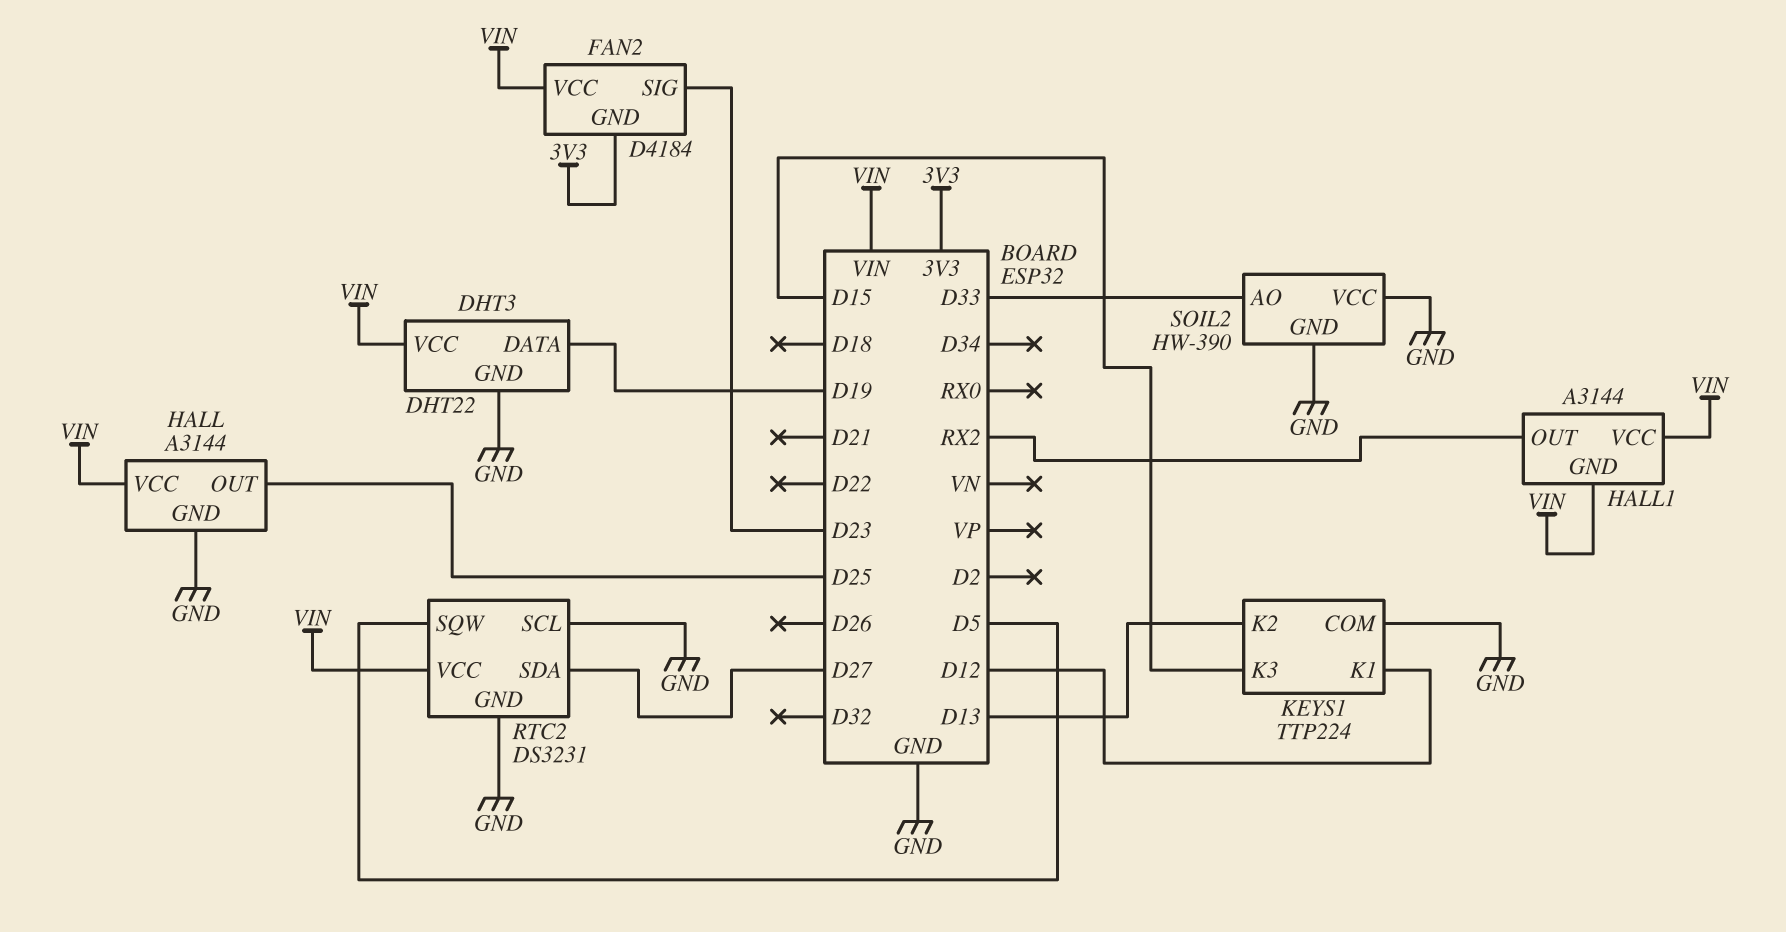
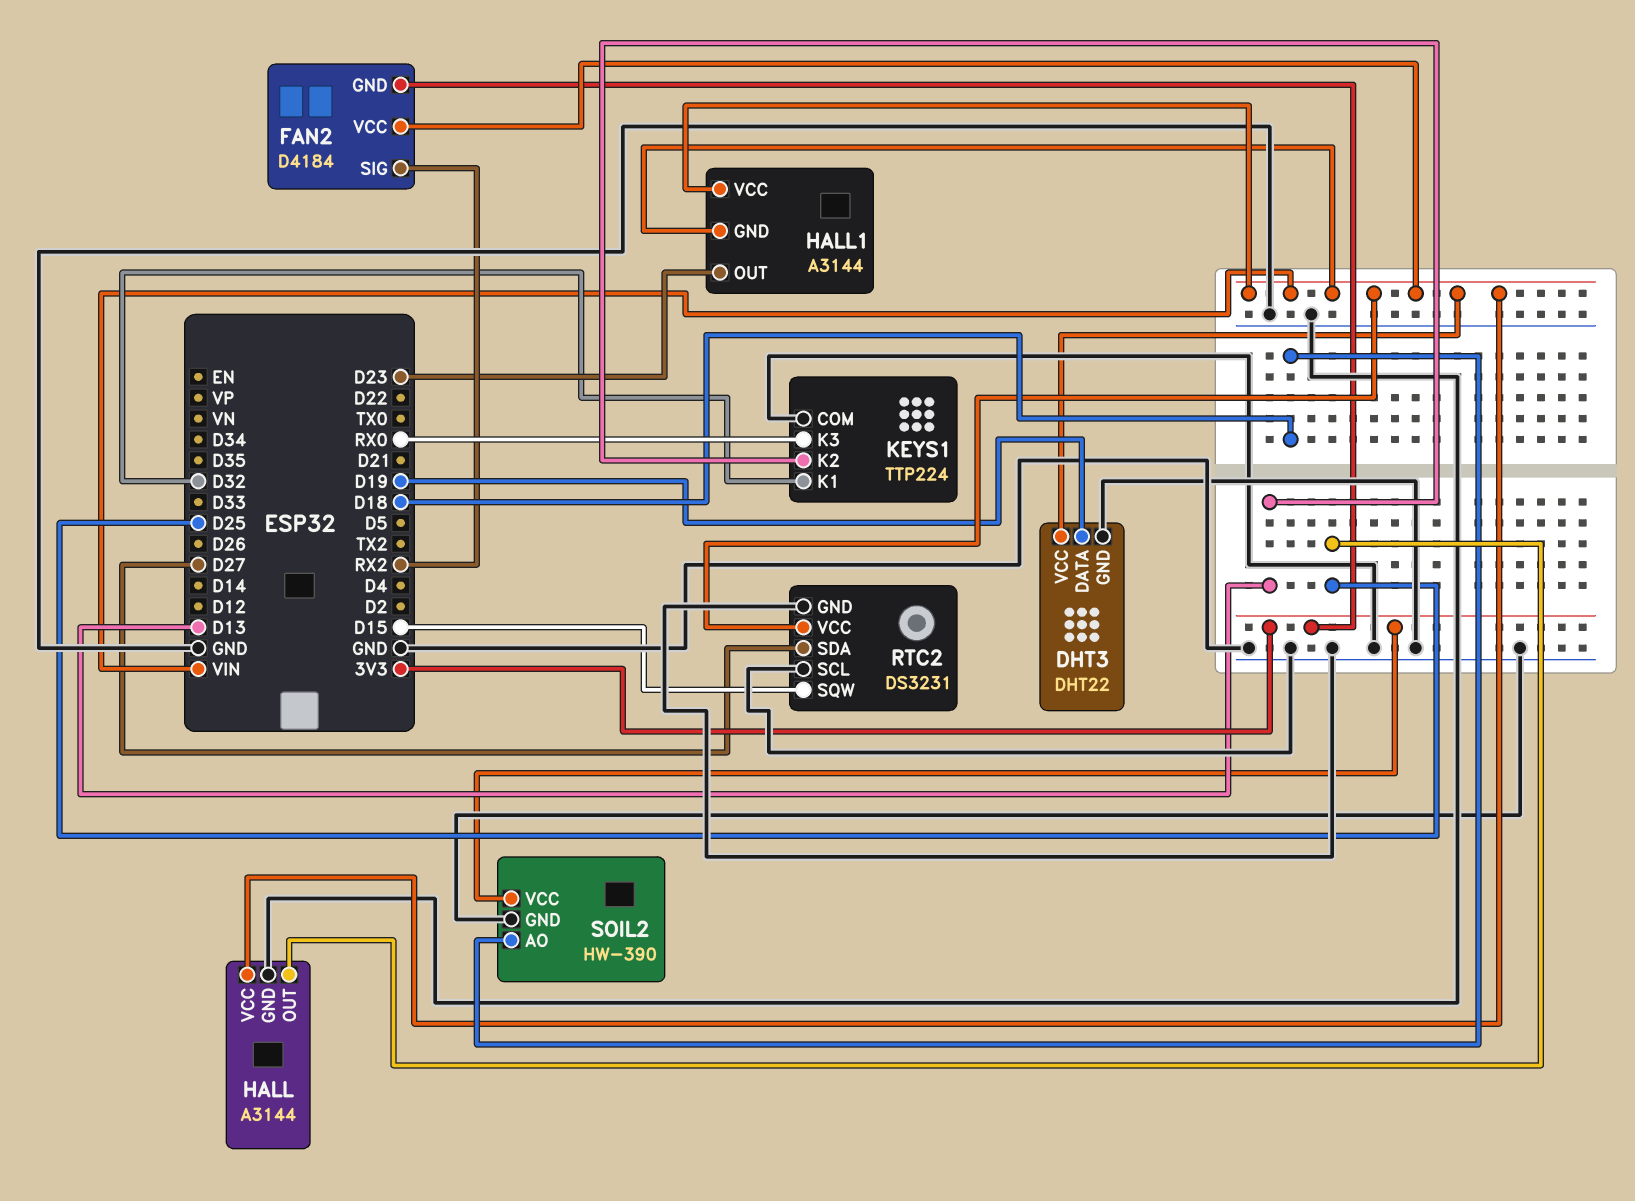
FAN2 pin SIG: D23 -> RX2
HALL1 pin OUT: RX2 -> D23
KEYS1 pin K1: D12 -> D32
KEYS1 pin K3: D15 -> RX0
RTC2 pin SQW: D5 -> D15
SOIL2 pin AO: D33 -> D18
SOIL2 pin VCC: GND -> 3V3

